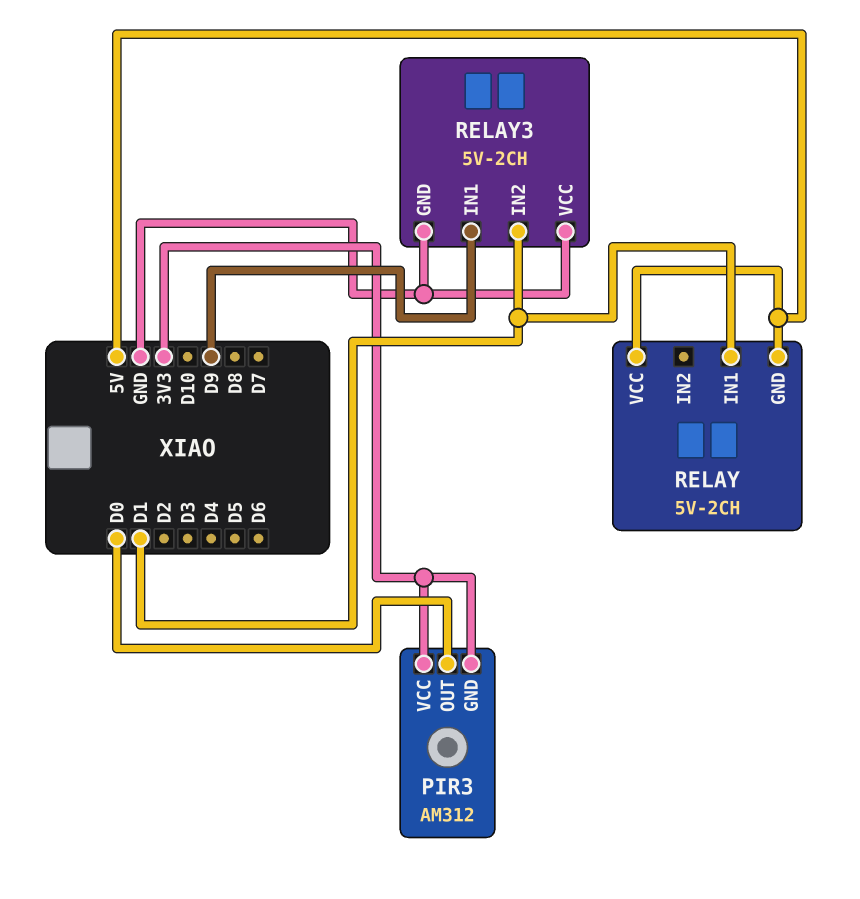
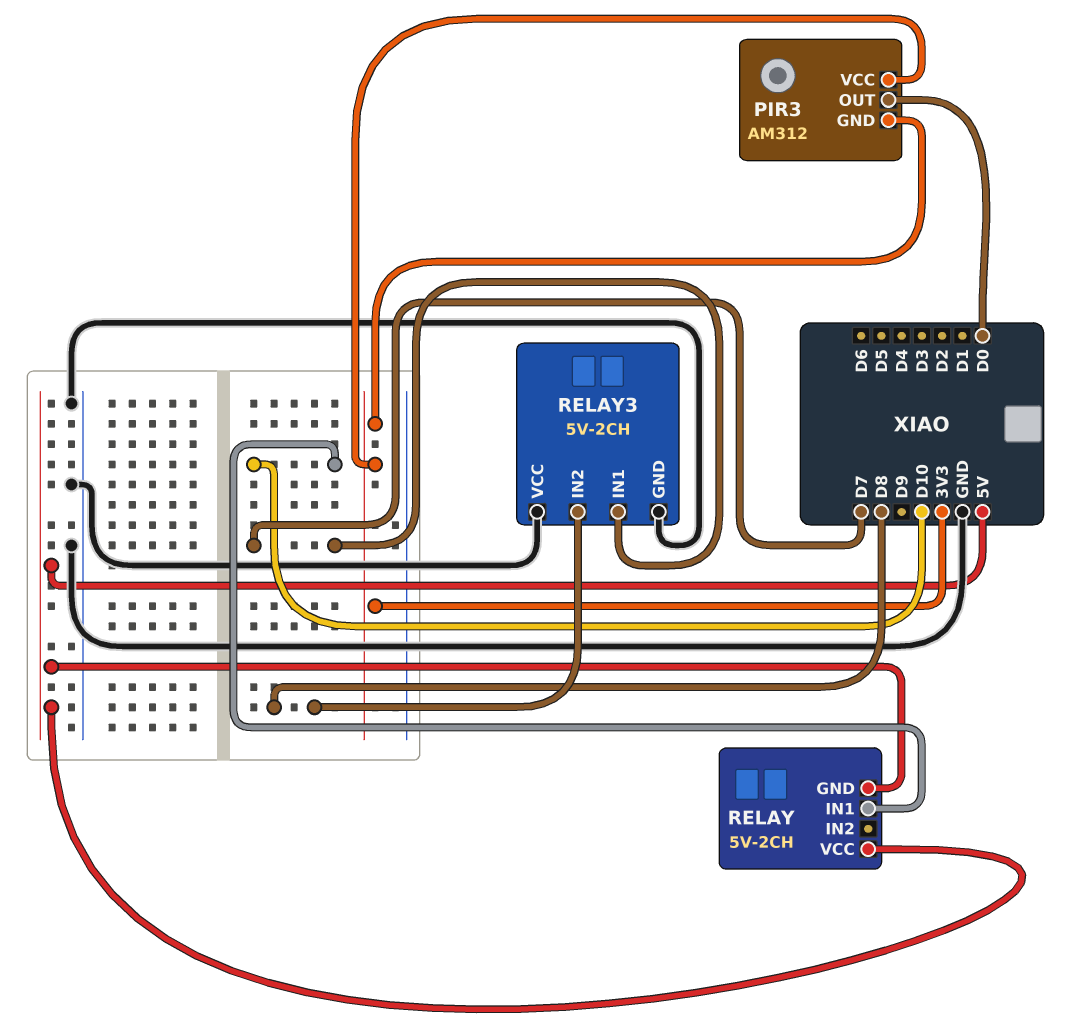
RELAY pin IN1: D1 -> D10
RELAY3 pin IN1: D9 -> D7
RELAY3 pin IN2: D1 -> D8

